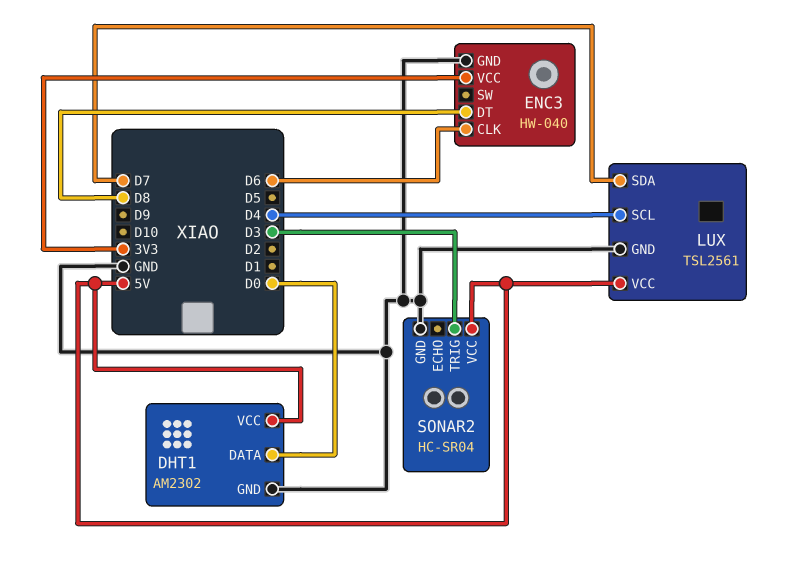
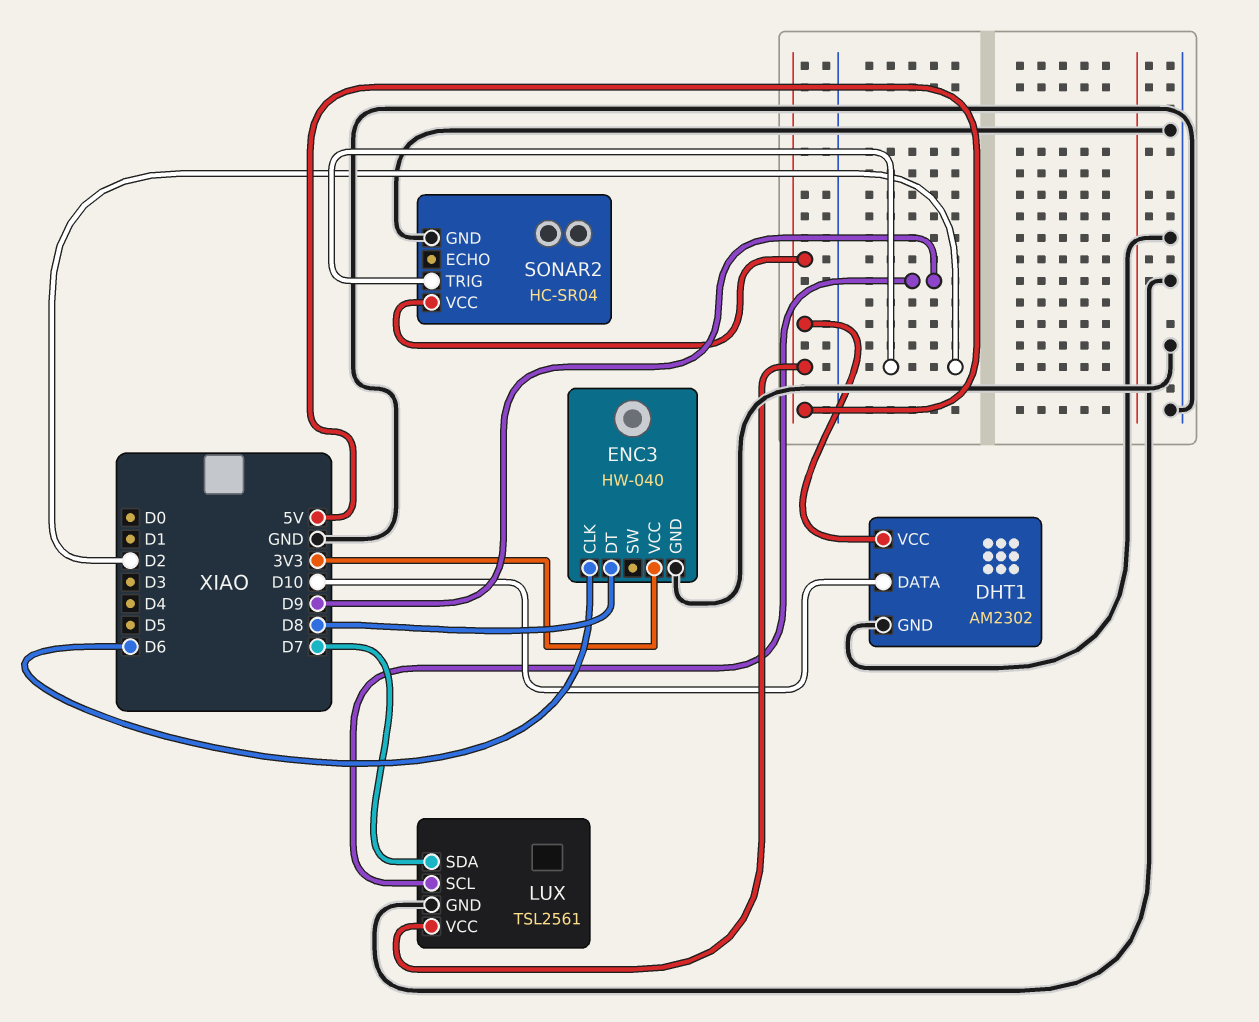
DHT1 pin DATA: D0 -> D10
LUX pin SCL: D4 -> D9
SONAR2 pin TRIG: D3 -> D2

